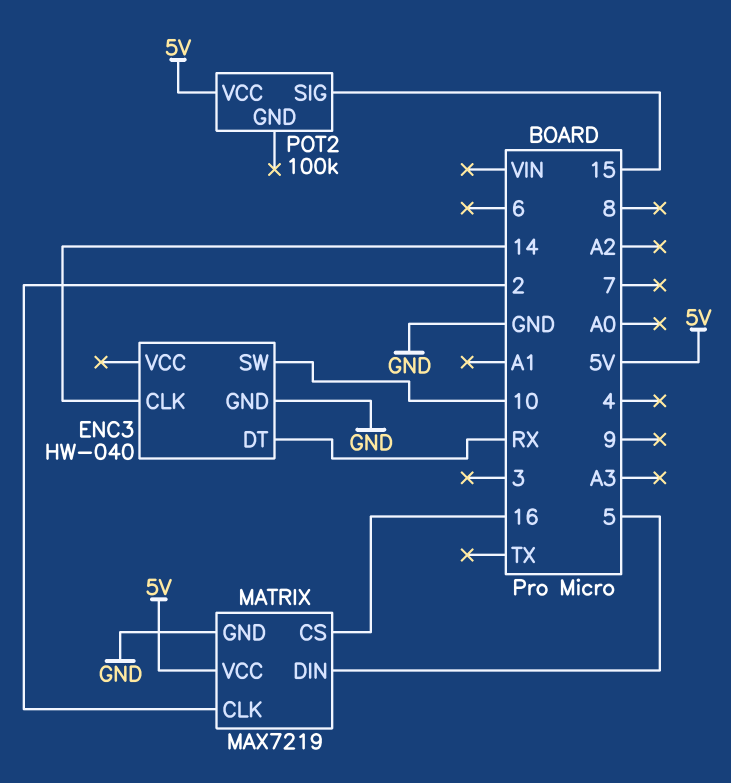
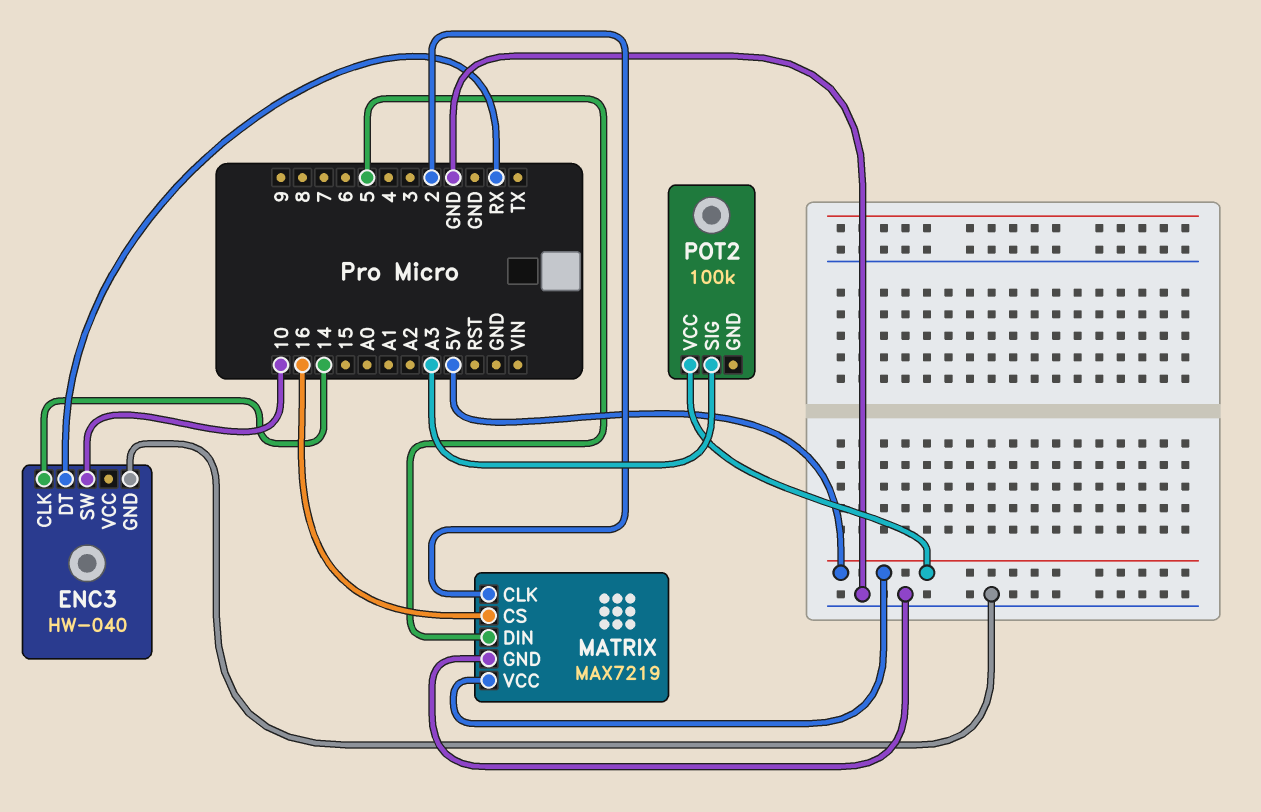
POT2 pin SIG: 15 -> A3

